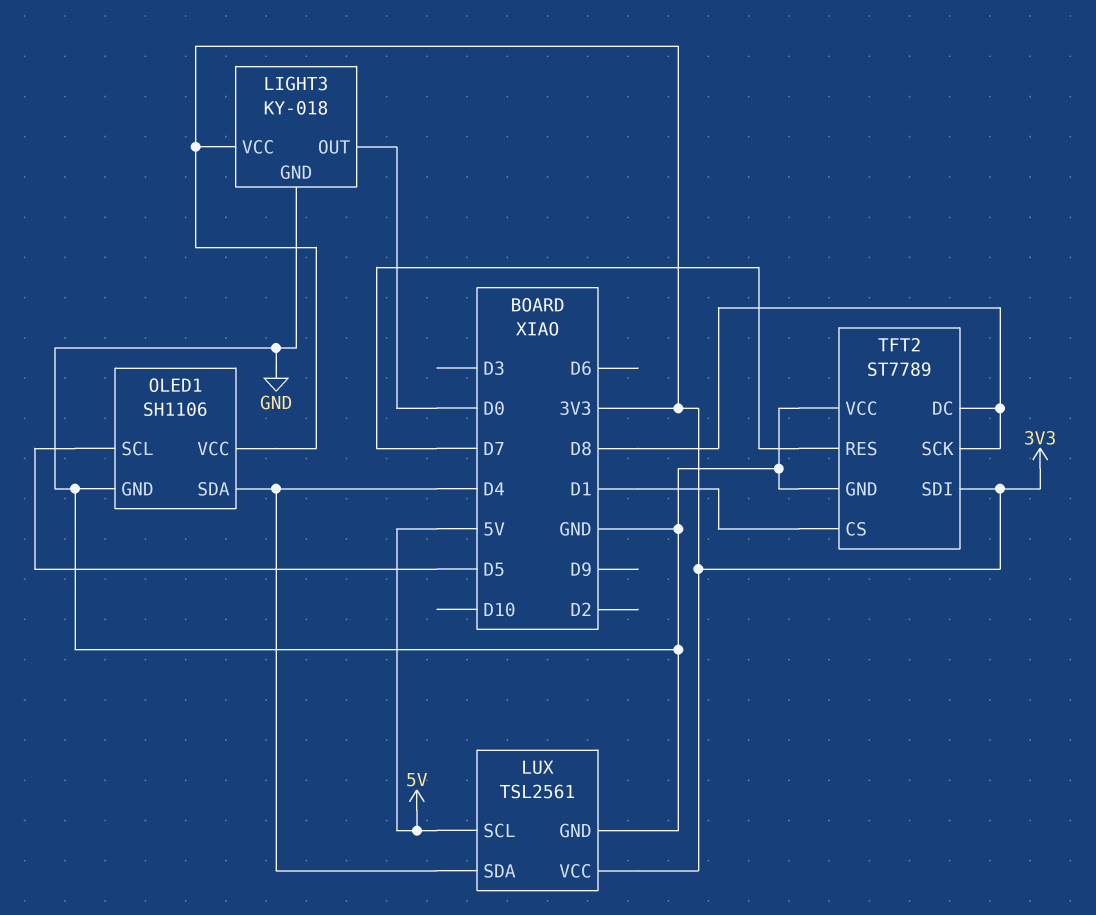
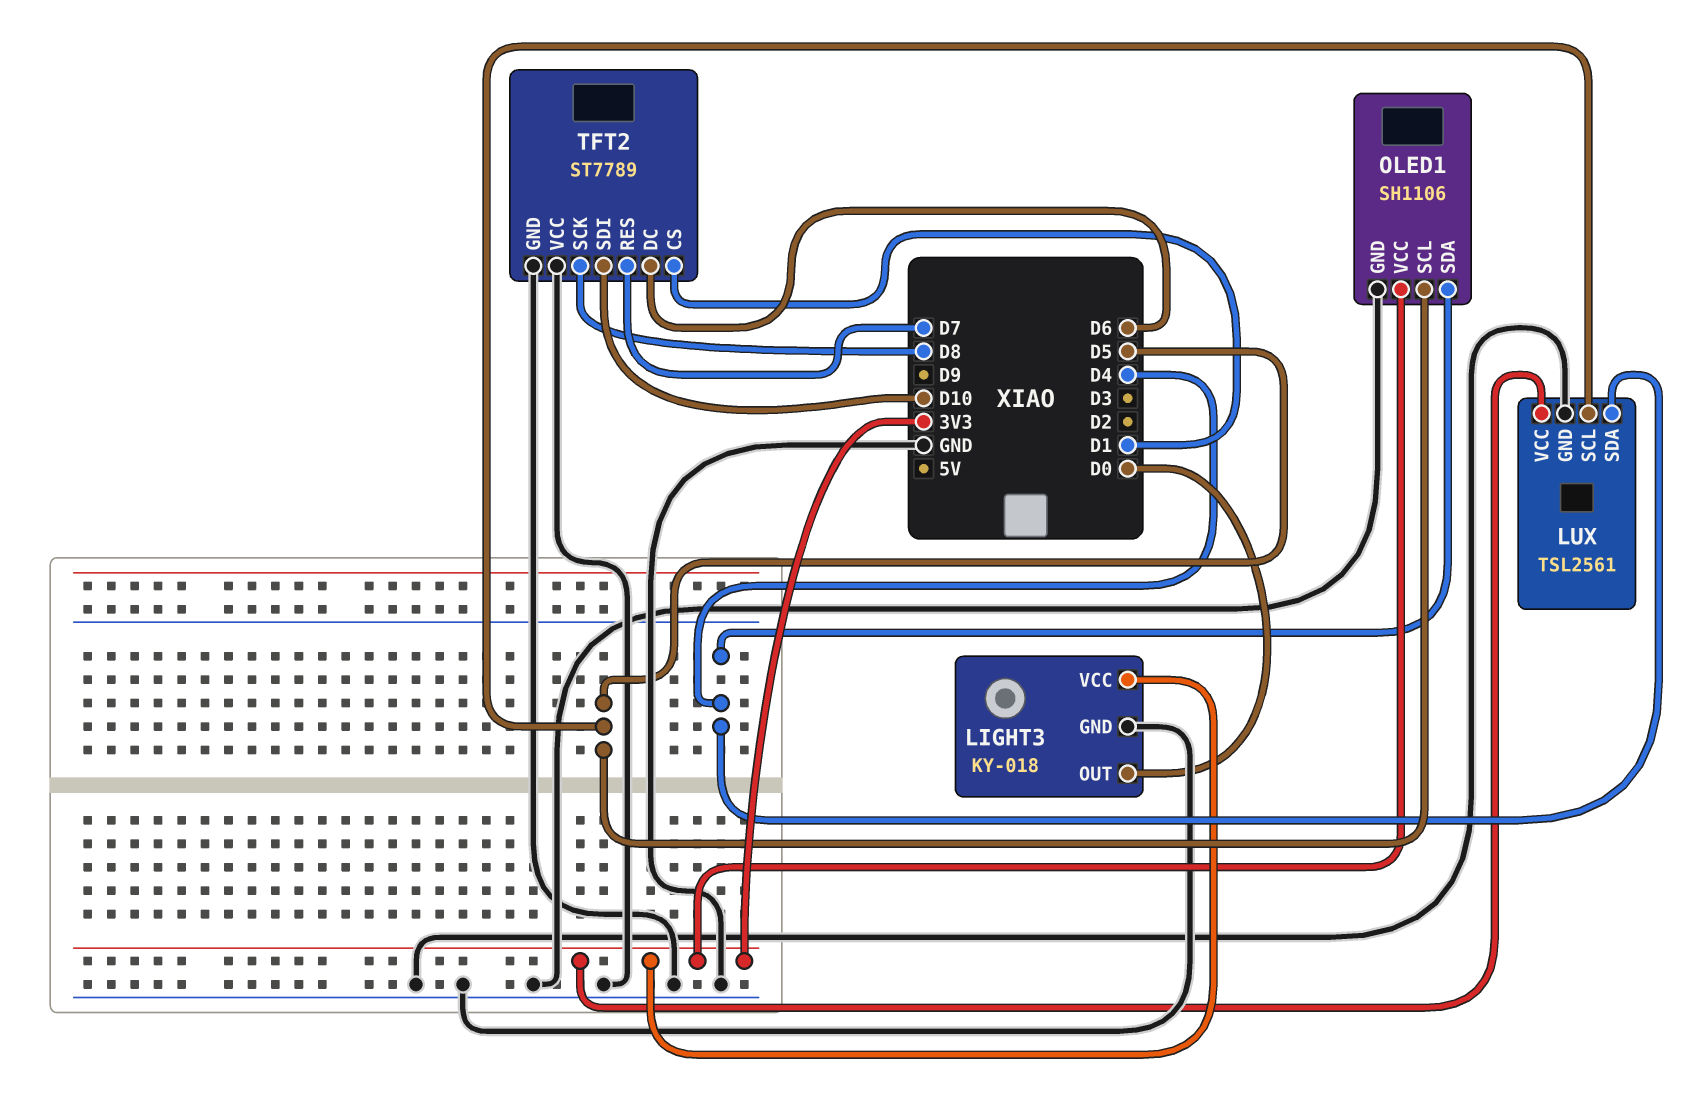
LUX pin SCL: 5V -> D5
TFT2 pin DC: D8 -> D6
TFT2 pin SDI: 3V3 -> D10

